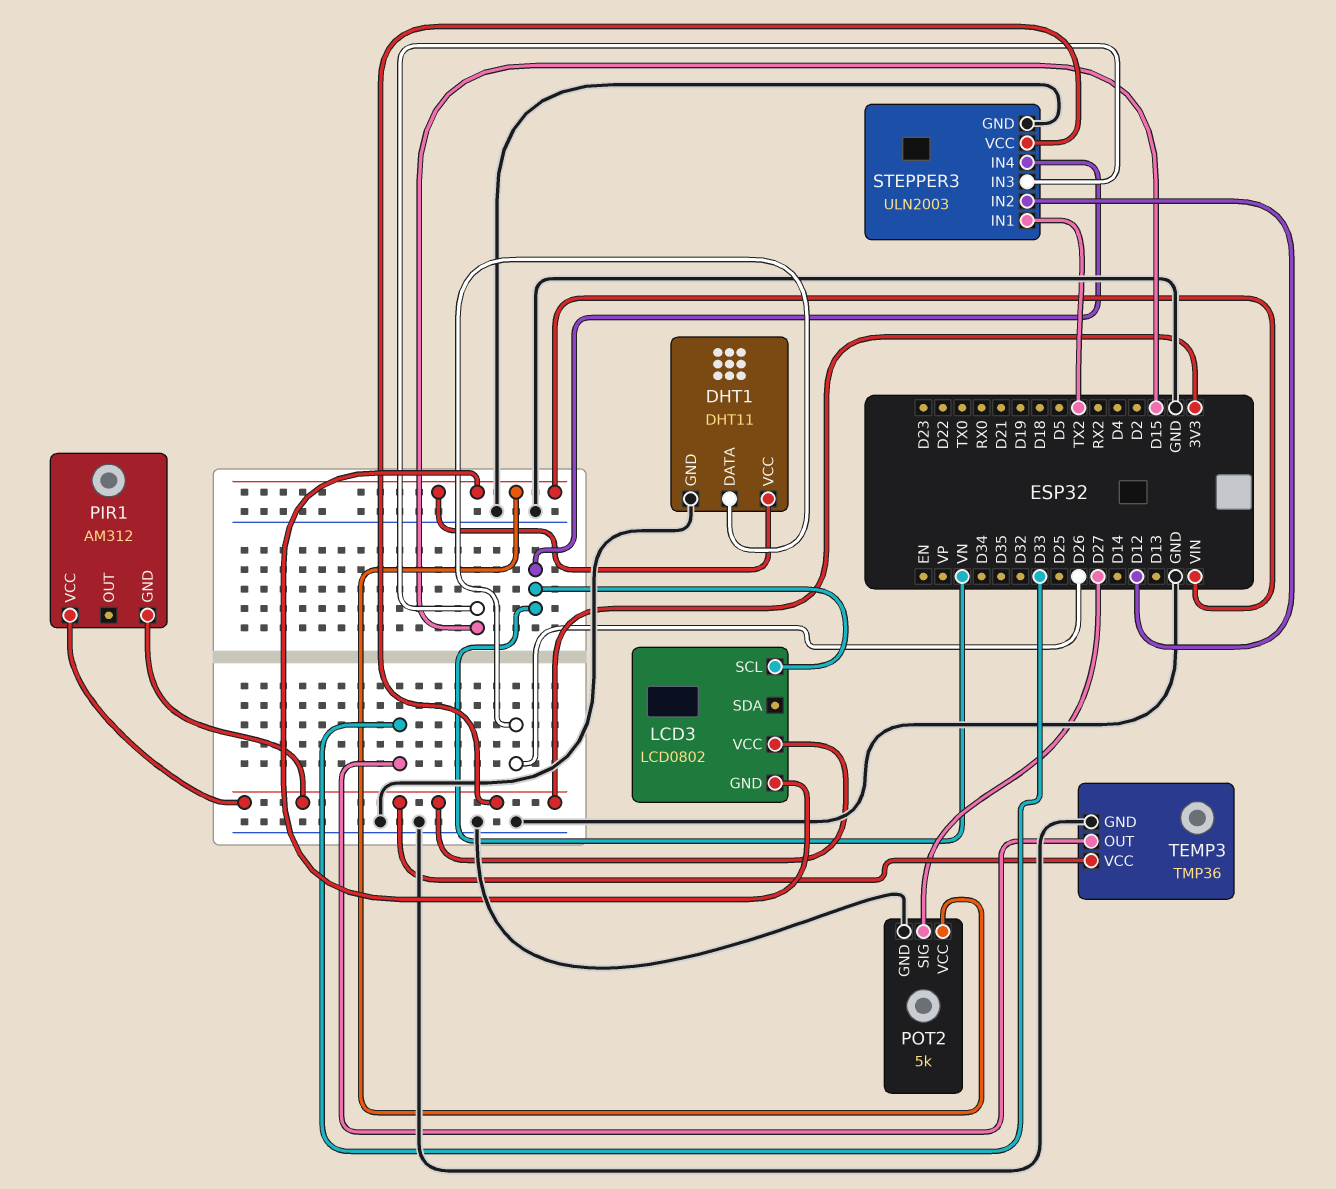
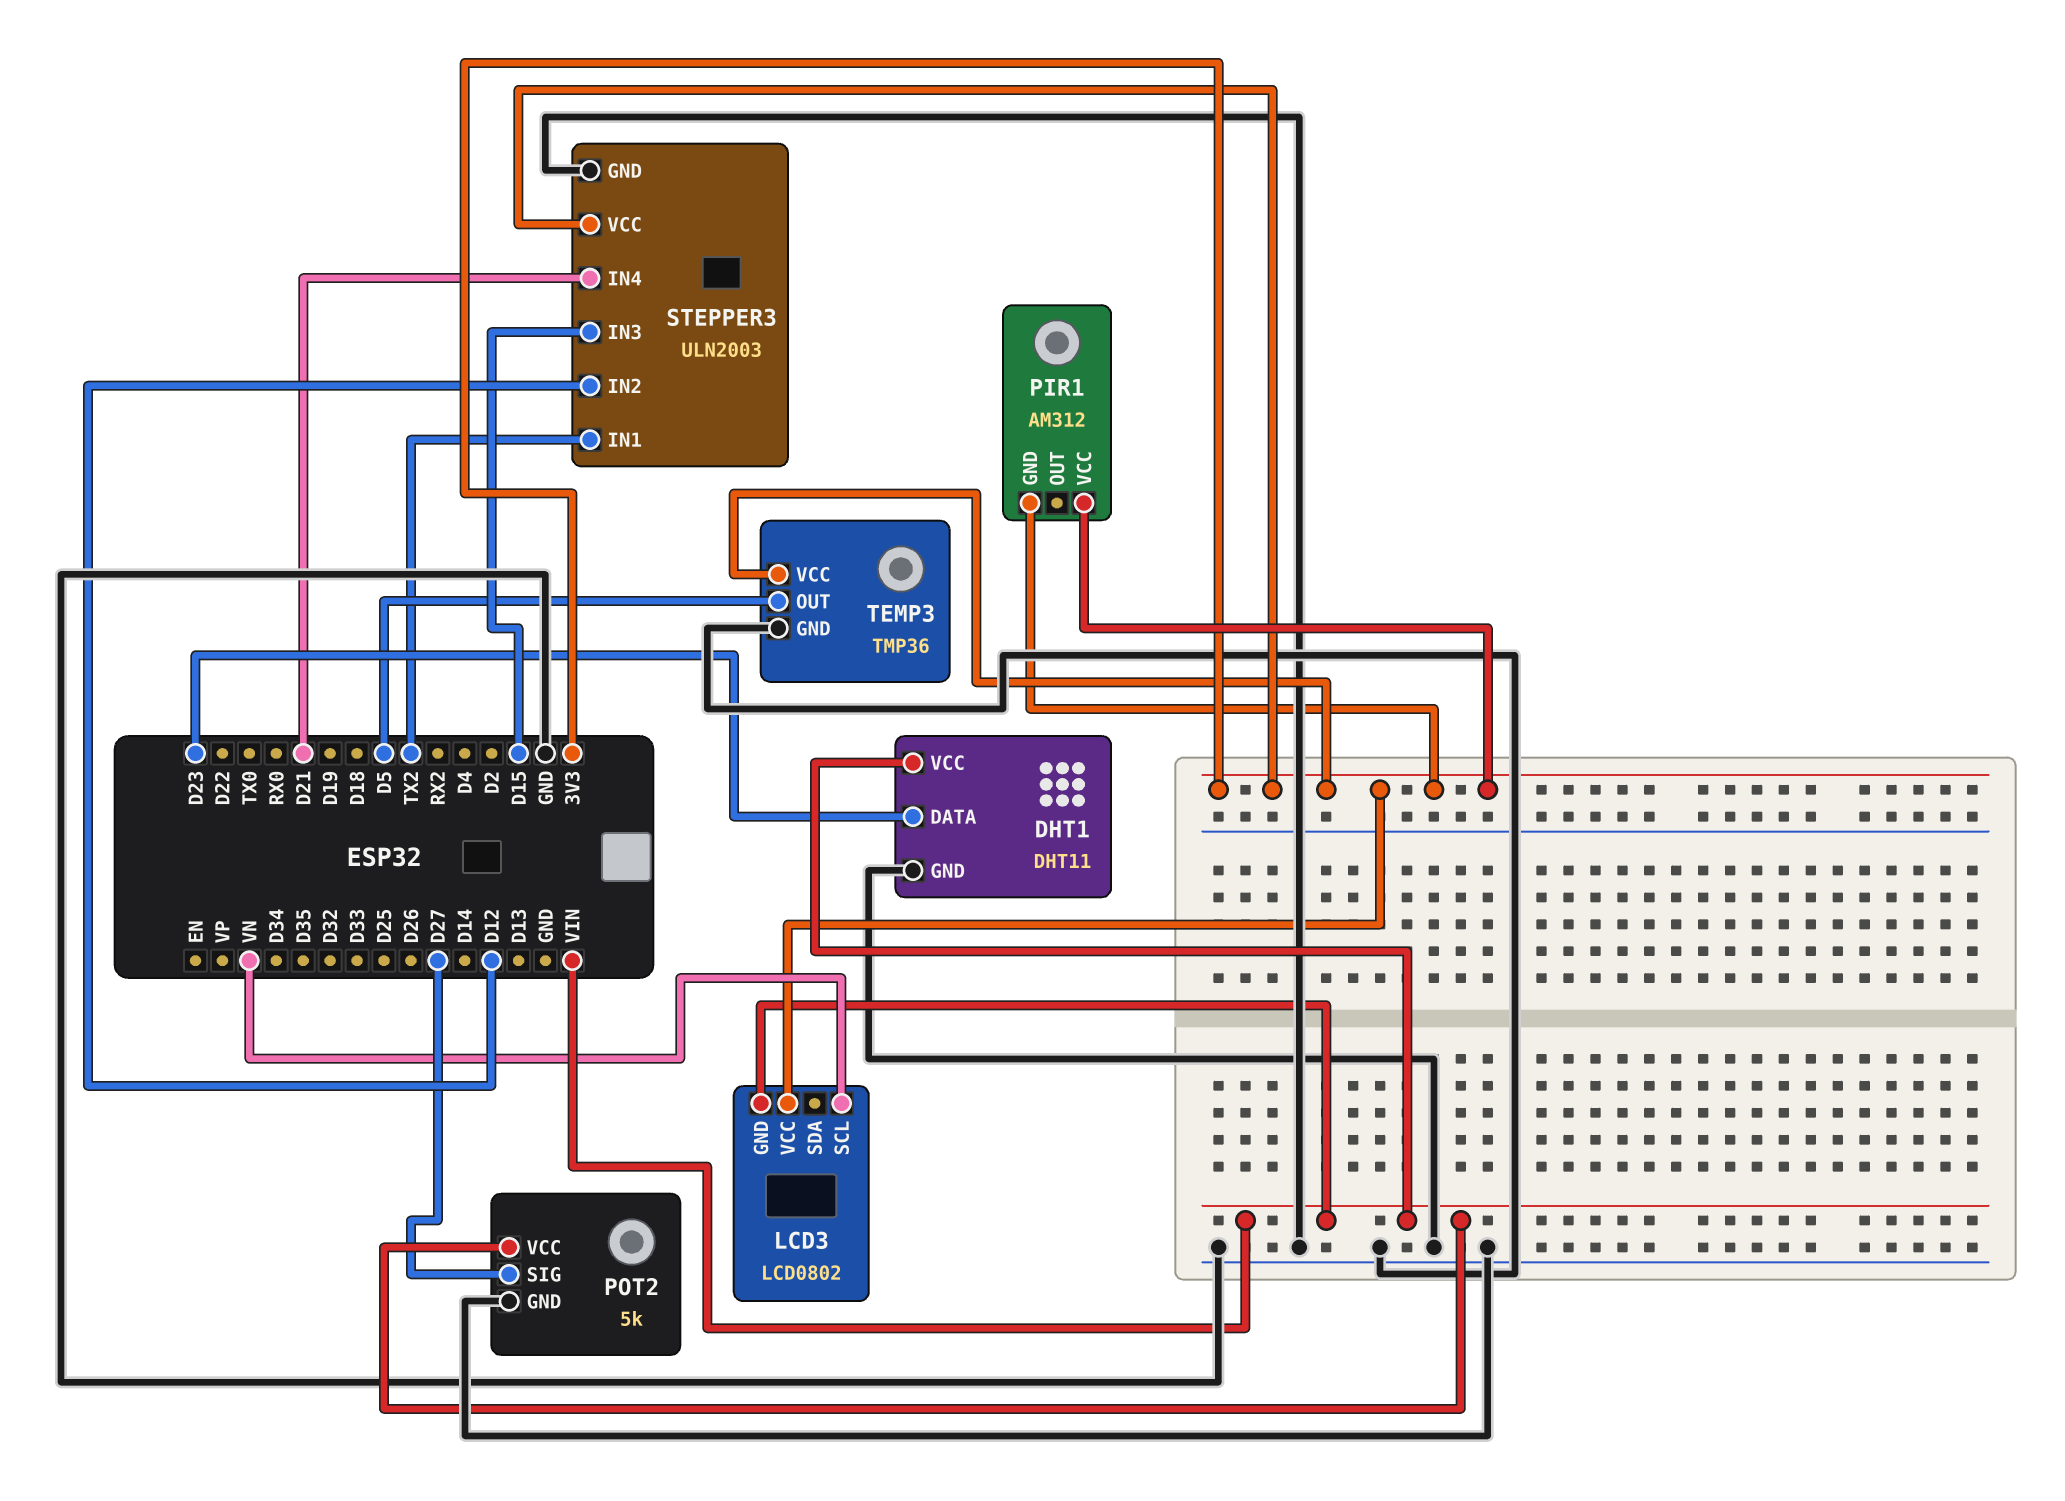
DHT1 pin DATA: D26 -> D23
STEPPER3 pin IN4: VN -> D21
TEMP3 pin OUT: D33 -> D5

